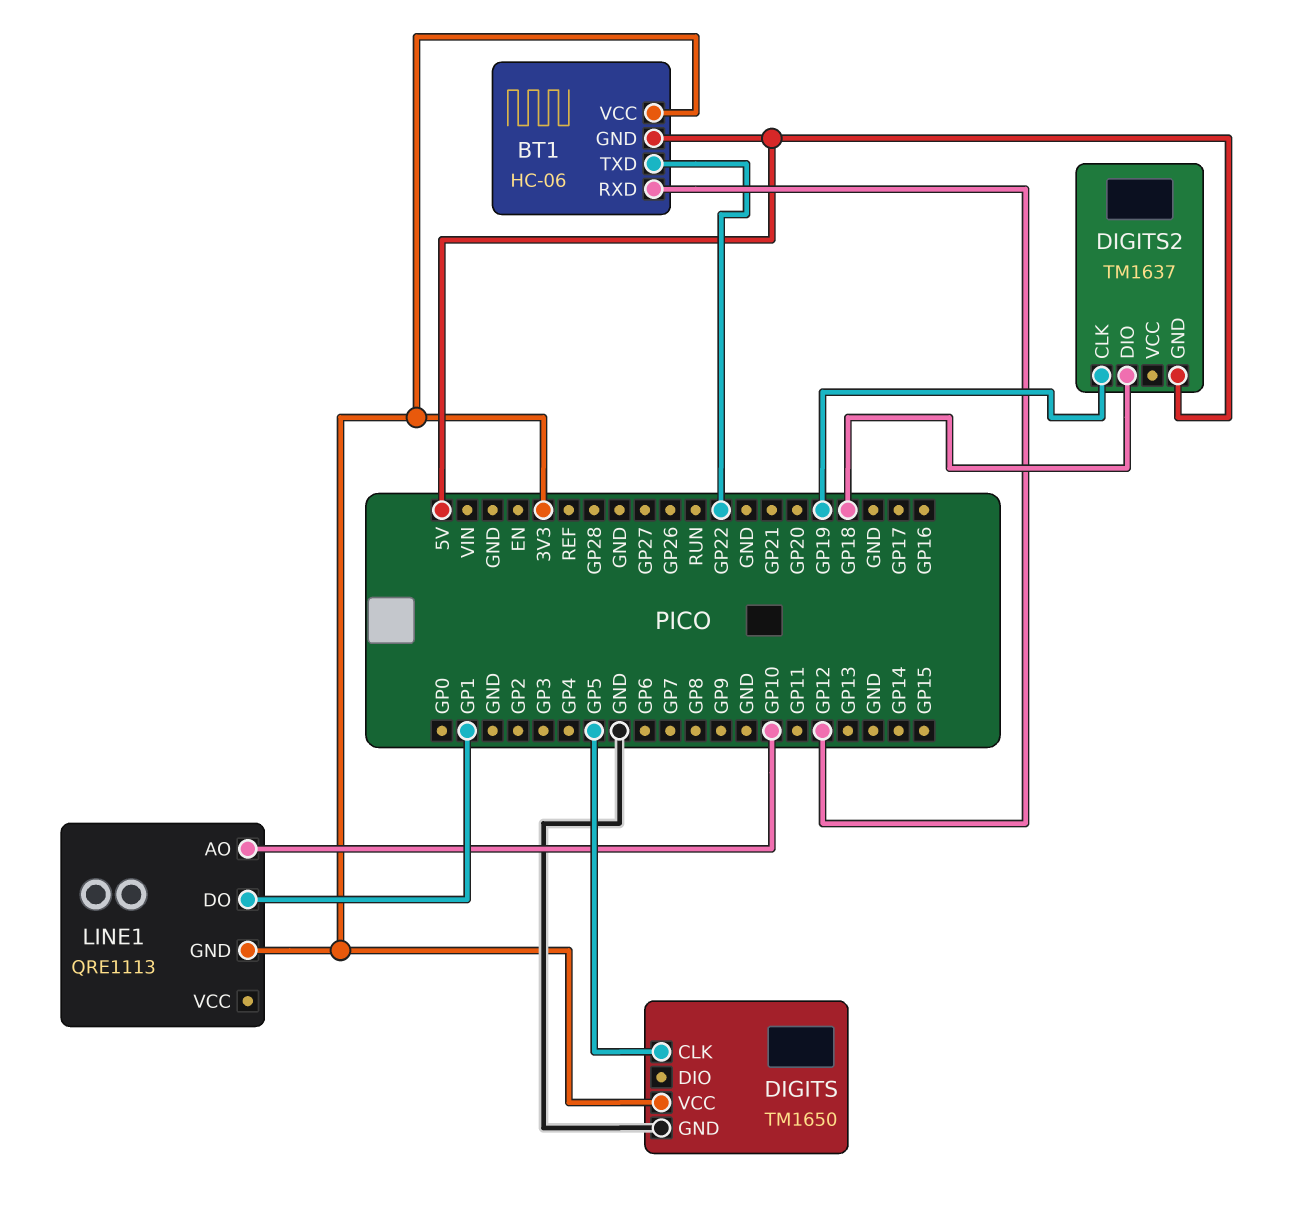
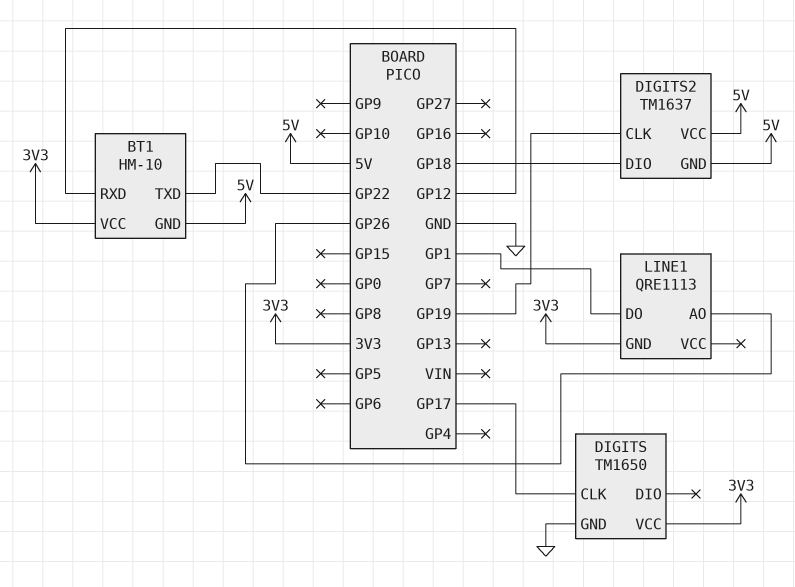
BT1: HC-06 -> HM-10
DIGITS pin CLK: GP5 -> GP17
DIGITS2 pin VCC: none -> 5V
LINE1 pin AO: GP10 -> GP26

